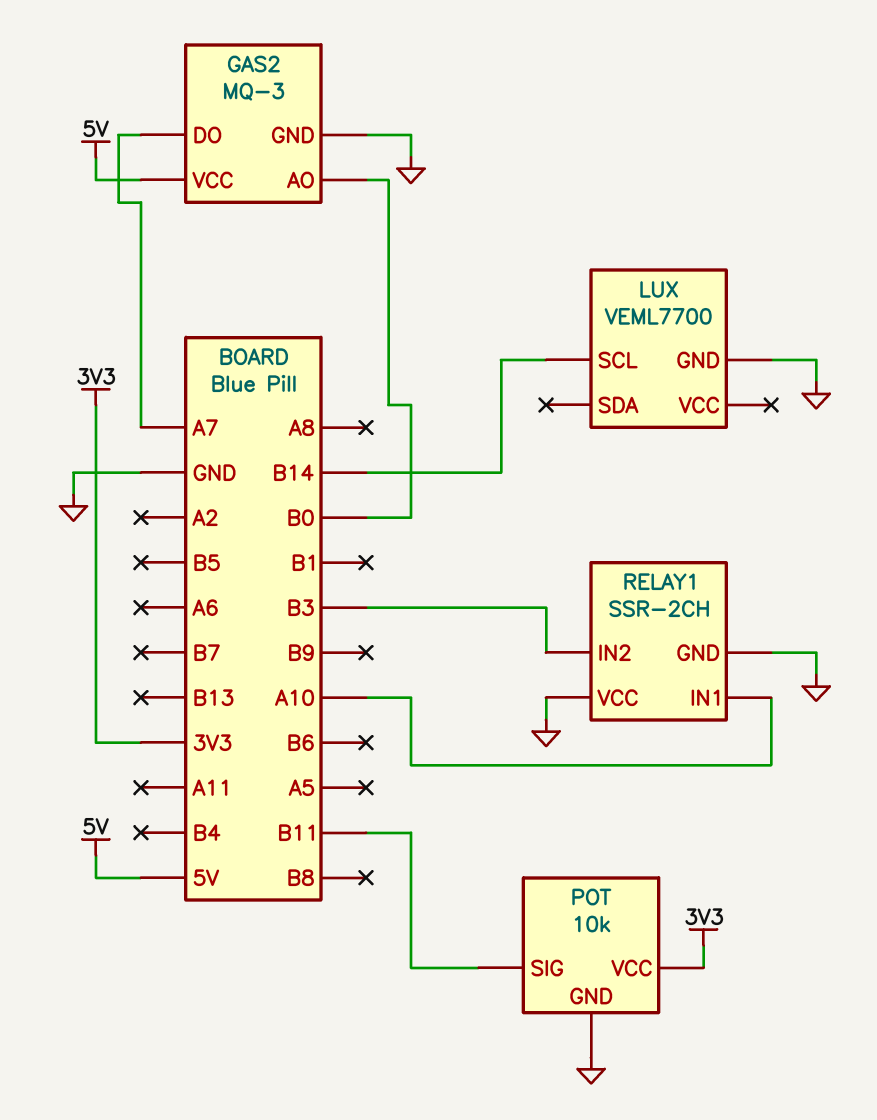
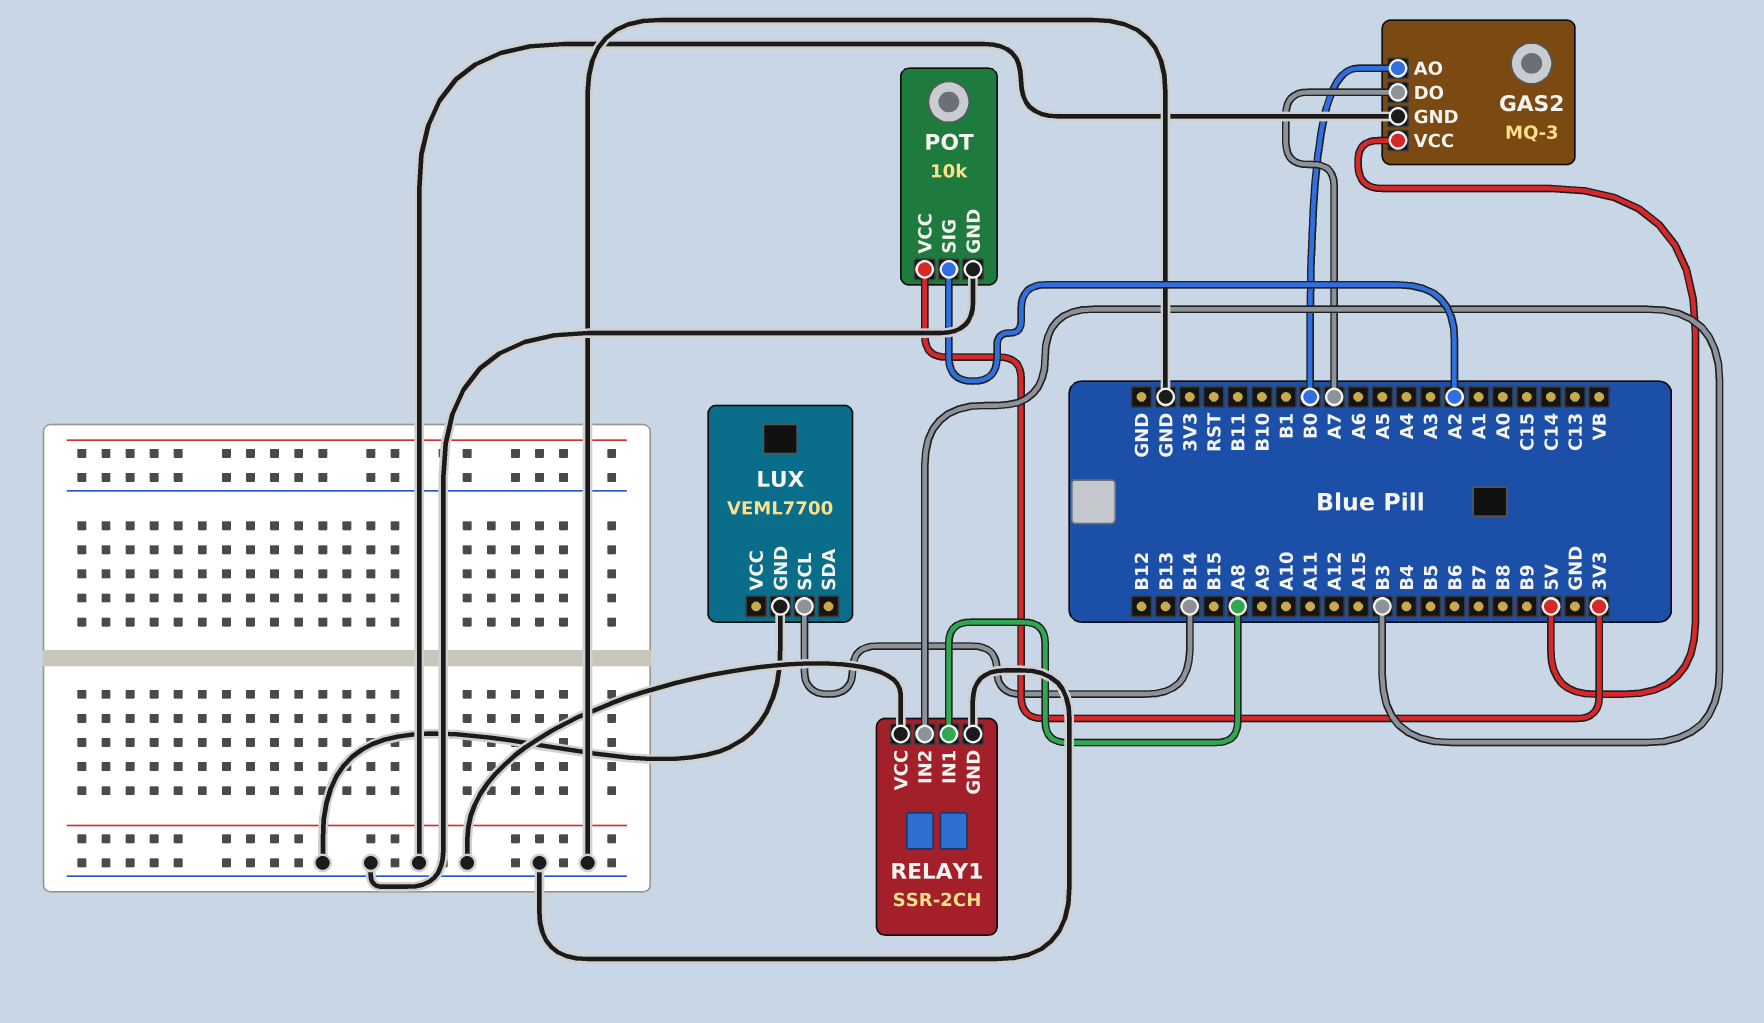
POT pin SIG: B11 -> A2
RELAY1 pin IN1: A10 -> A8

